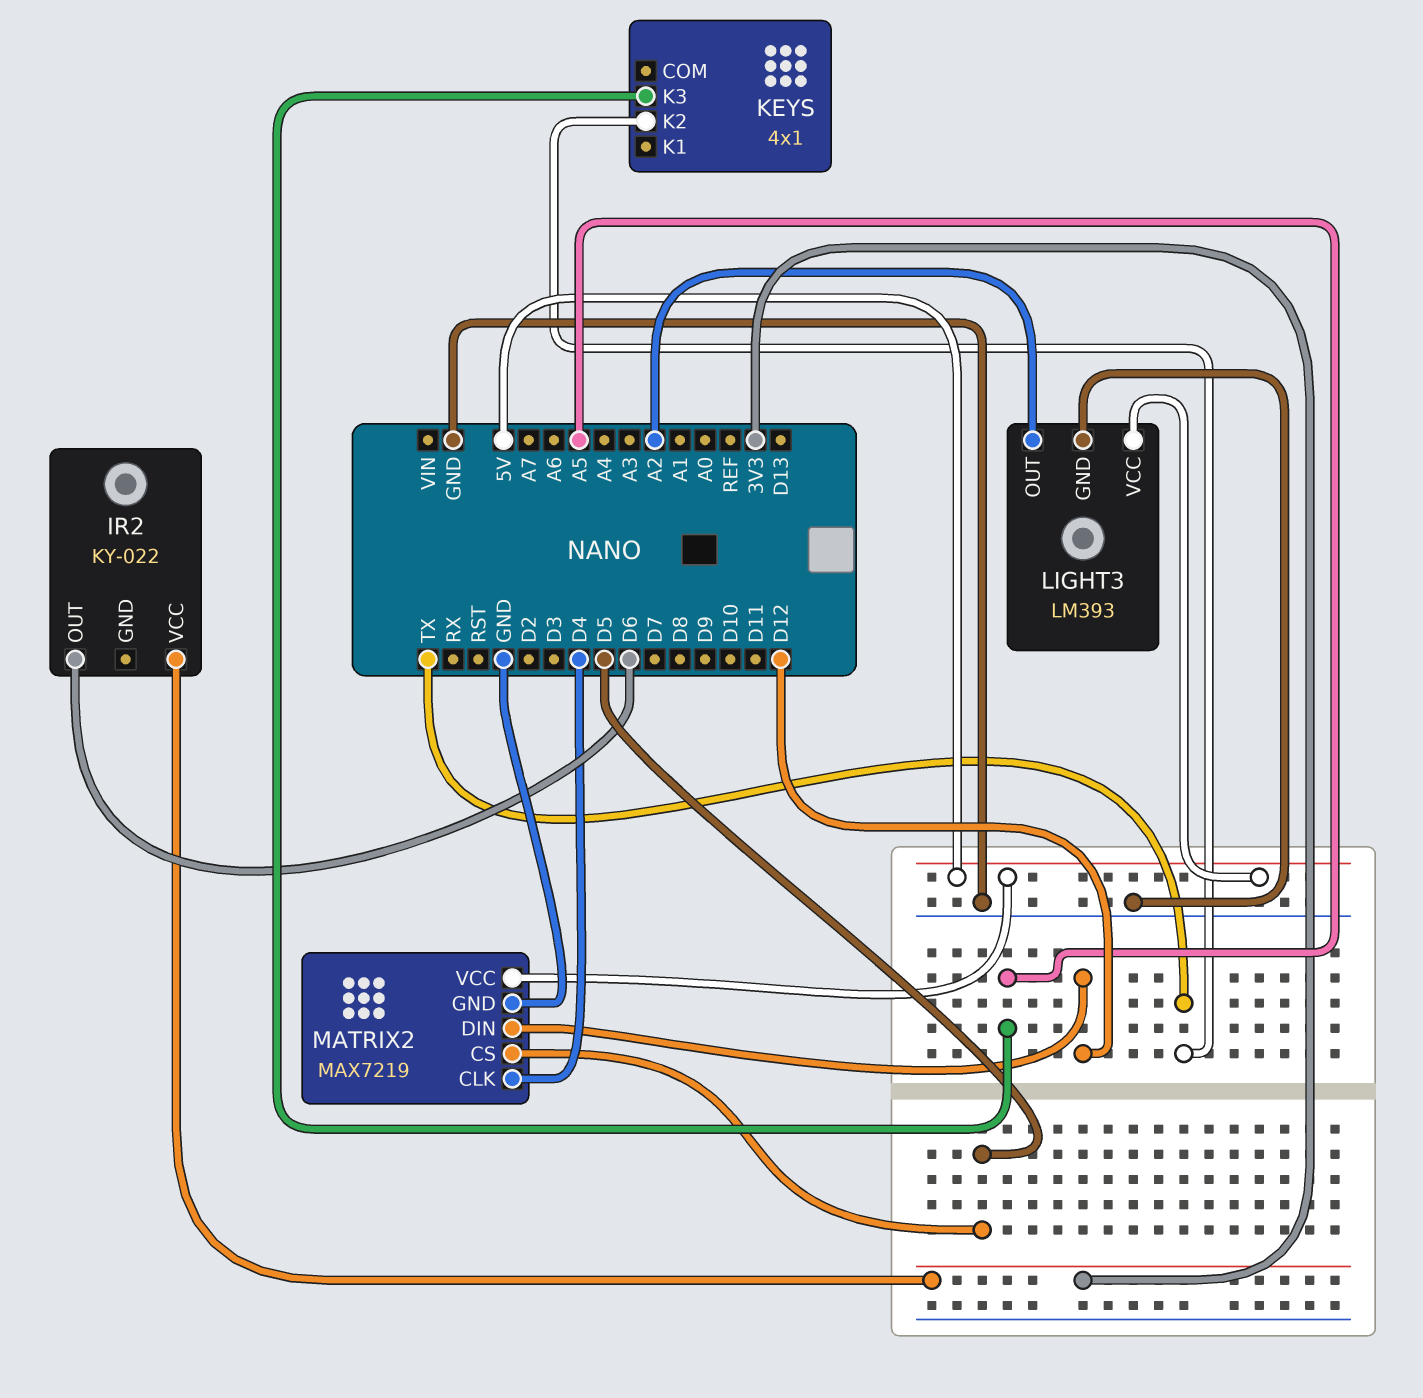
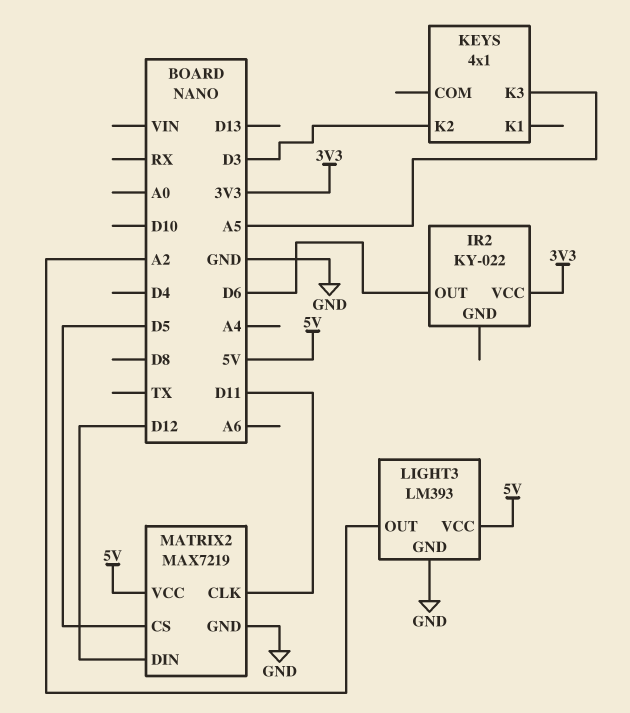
KEYS pin K2: TX -> D3
MATRIX2 pin CLK: D4 -> D11

